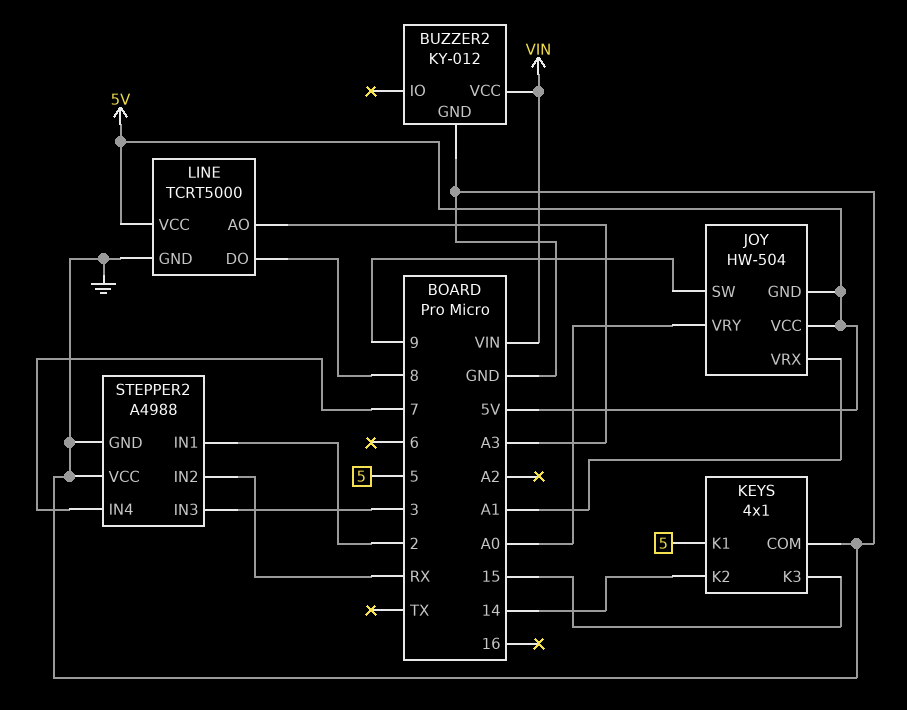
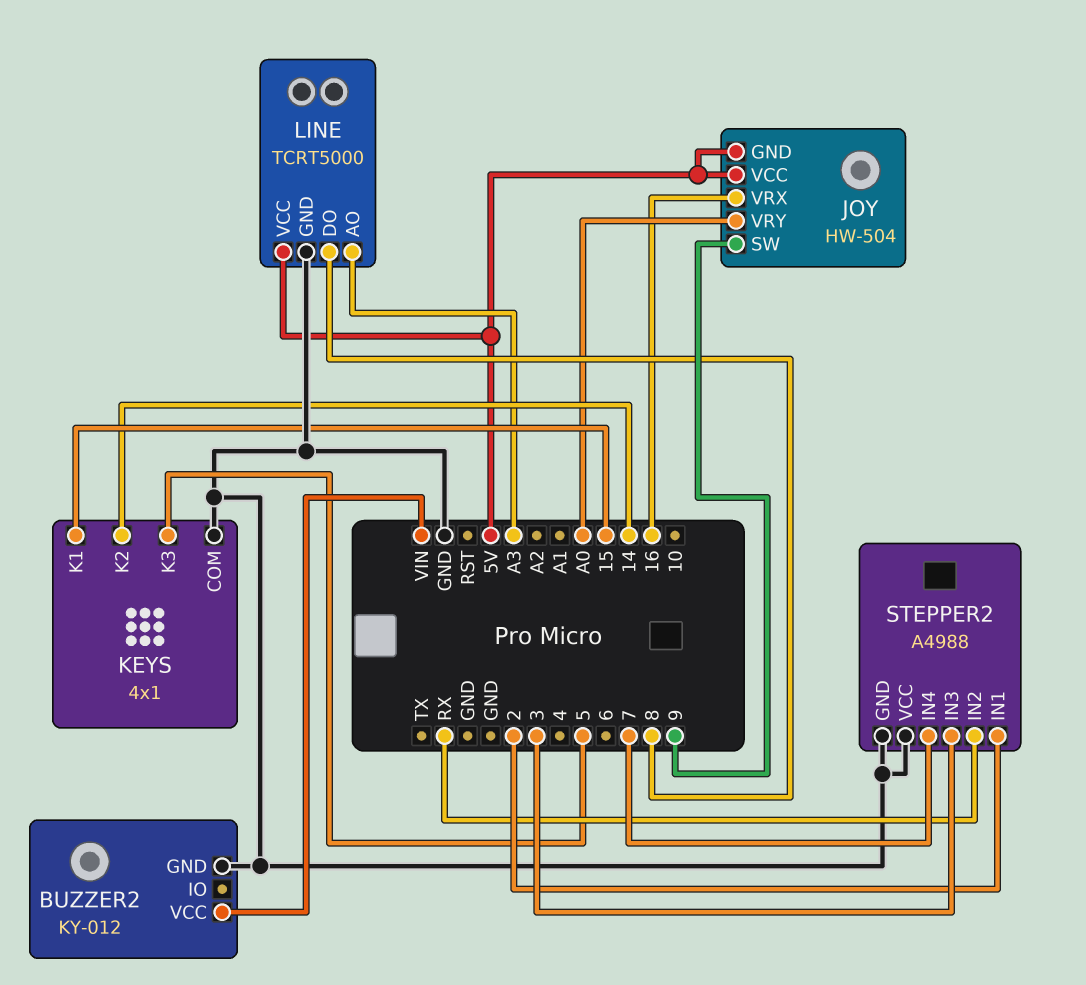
JOY pin VRX: A1 -> 16
KEYS pin K1: 5 -> 15
KEYS pin K3: 15 -> 5

